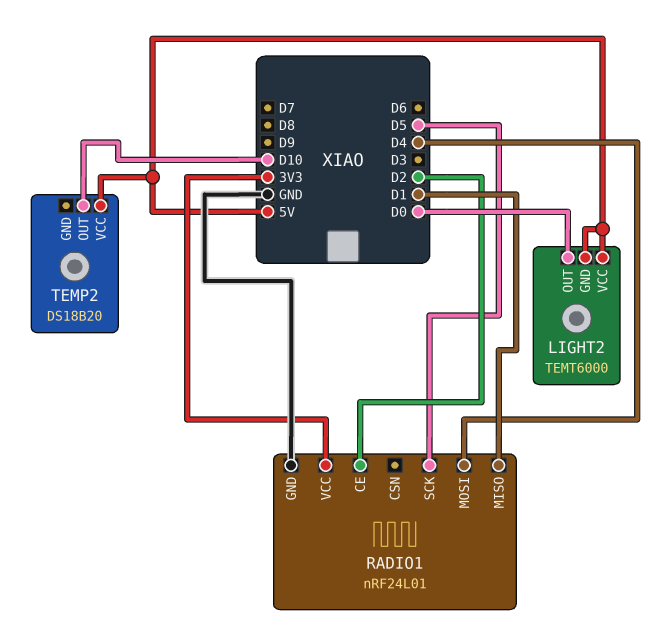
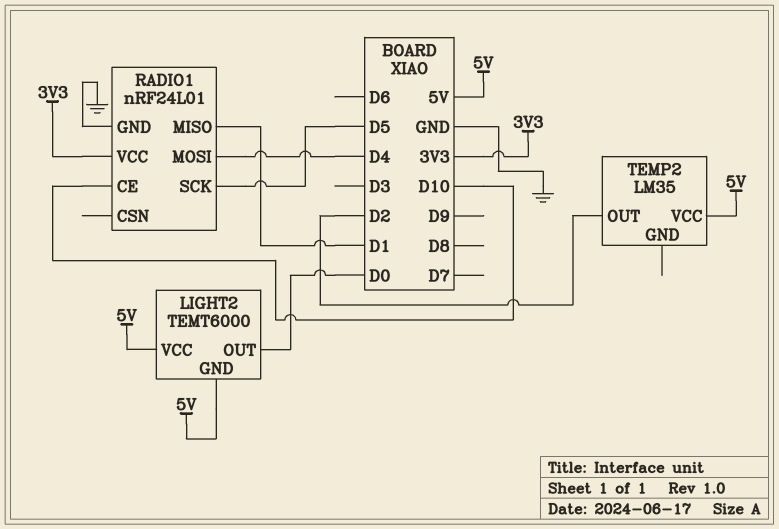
RADIO1 pin CE: D2 -> D10
TEMP2: DS18B20 -> LM35
TEMP2 pin OUT: D10 -> D2

